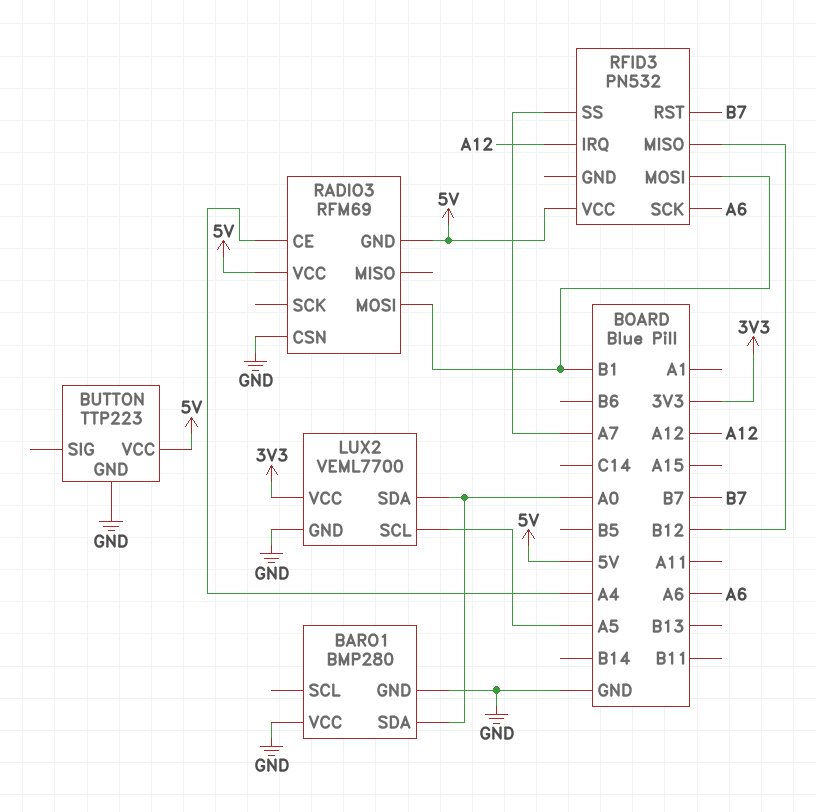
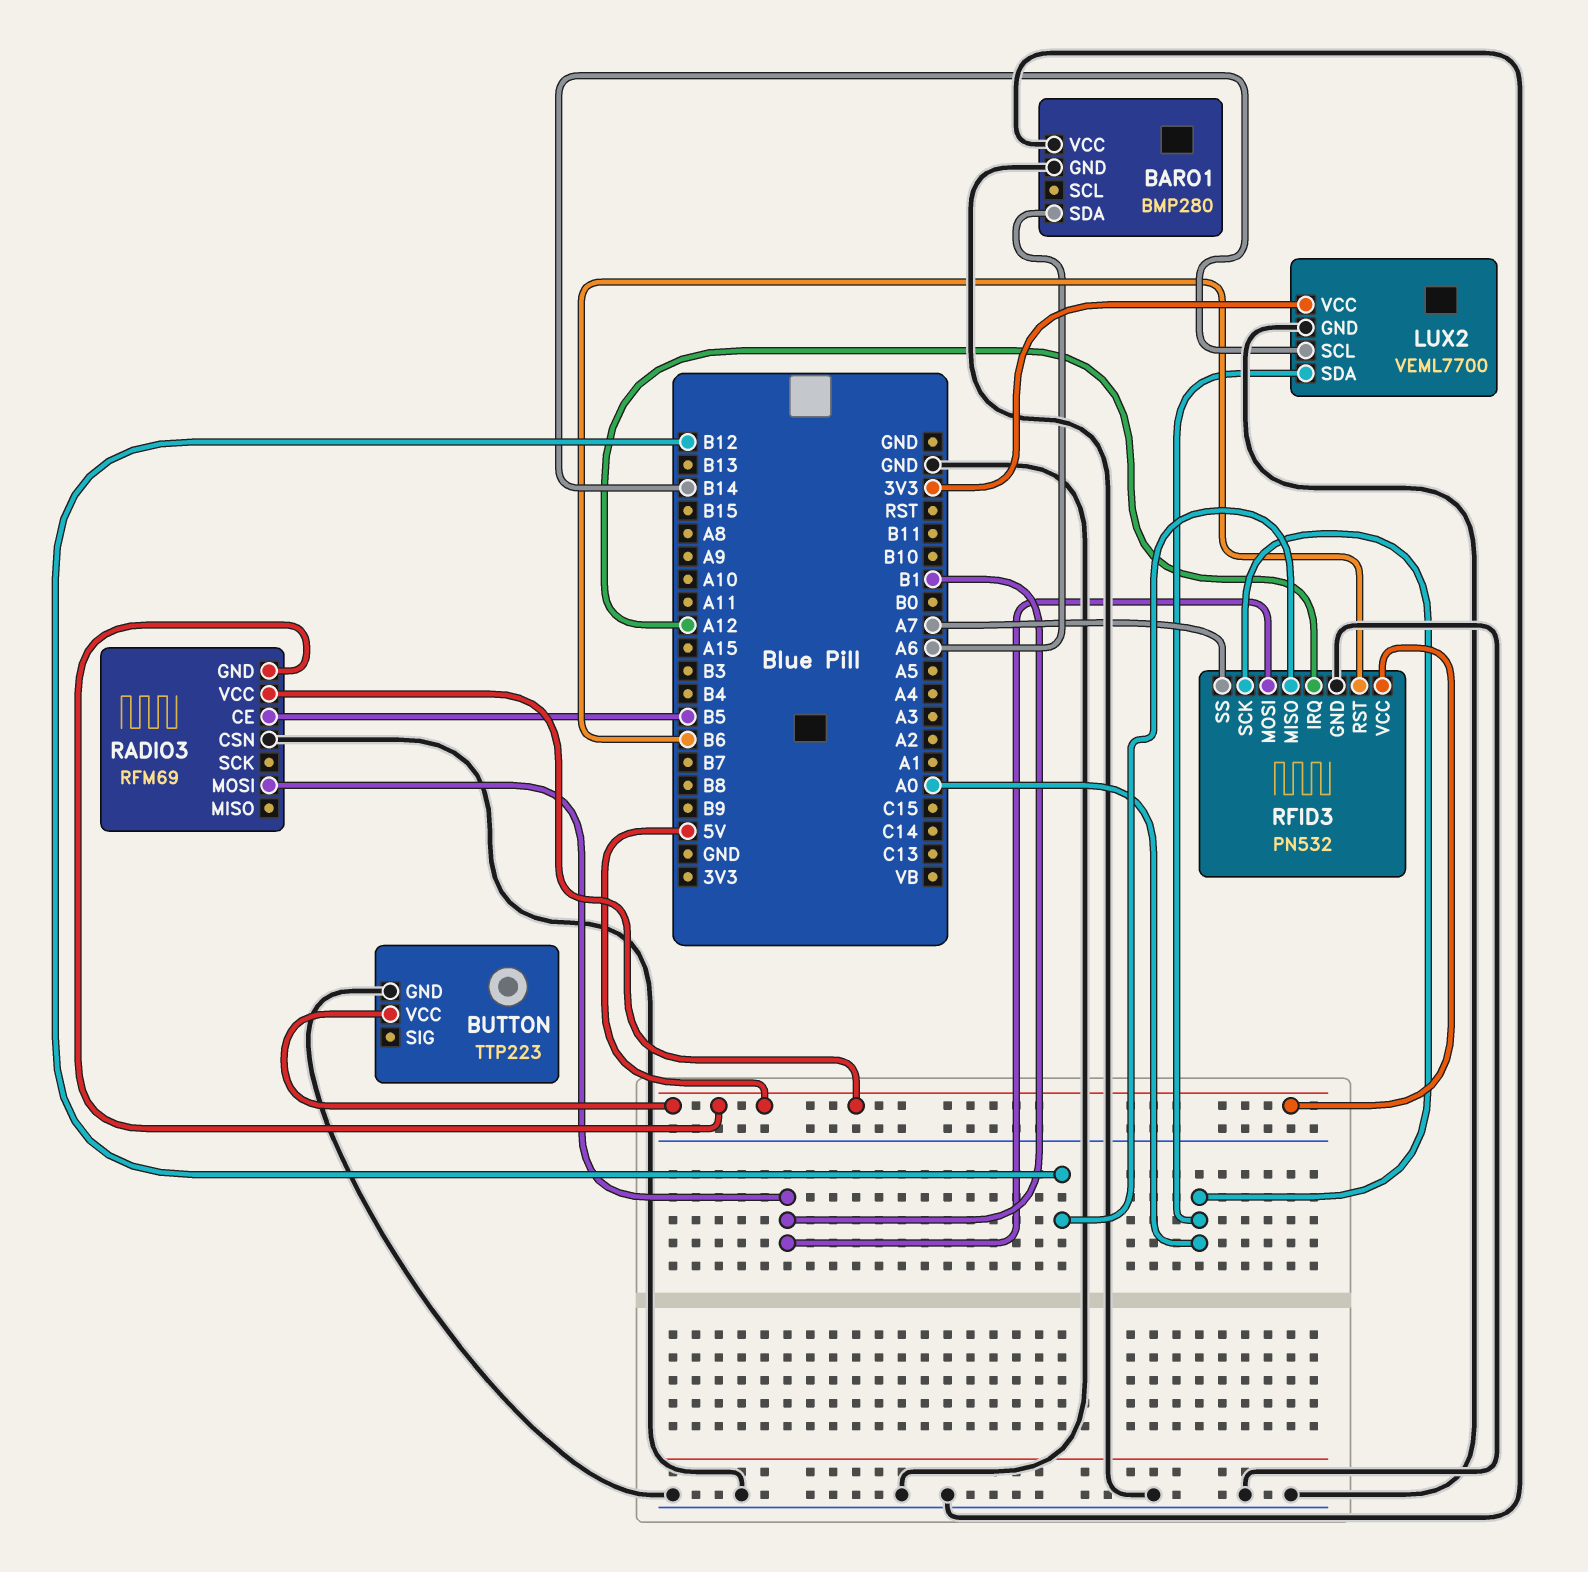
BARO1 pin SDA: A0 -> A6
LUX2 pin SCL: A5 -> B14
RADIO3 pin CE: A4 -> B5
RFID3 pin GND: none -> GND
RFID3 pin RST: B7 -> B6
RFID3 pin SCK: A6 -> A0

